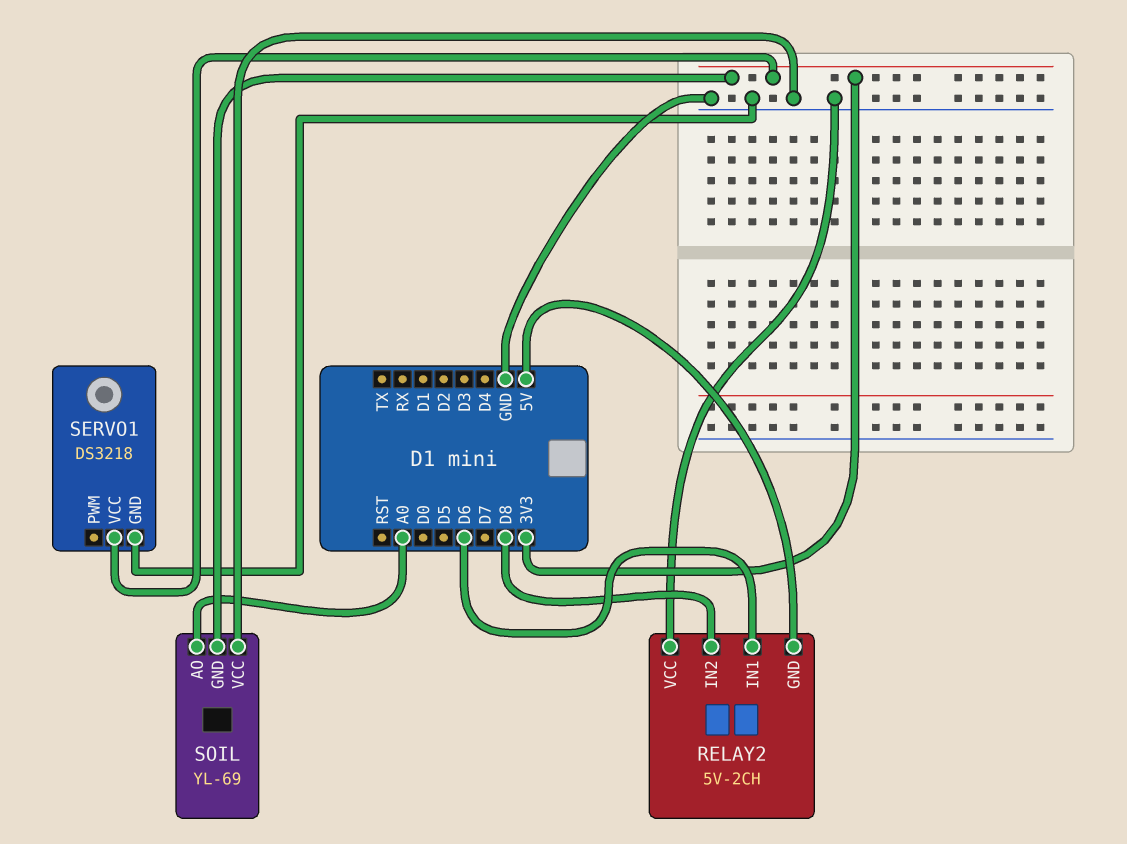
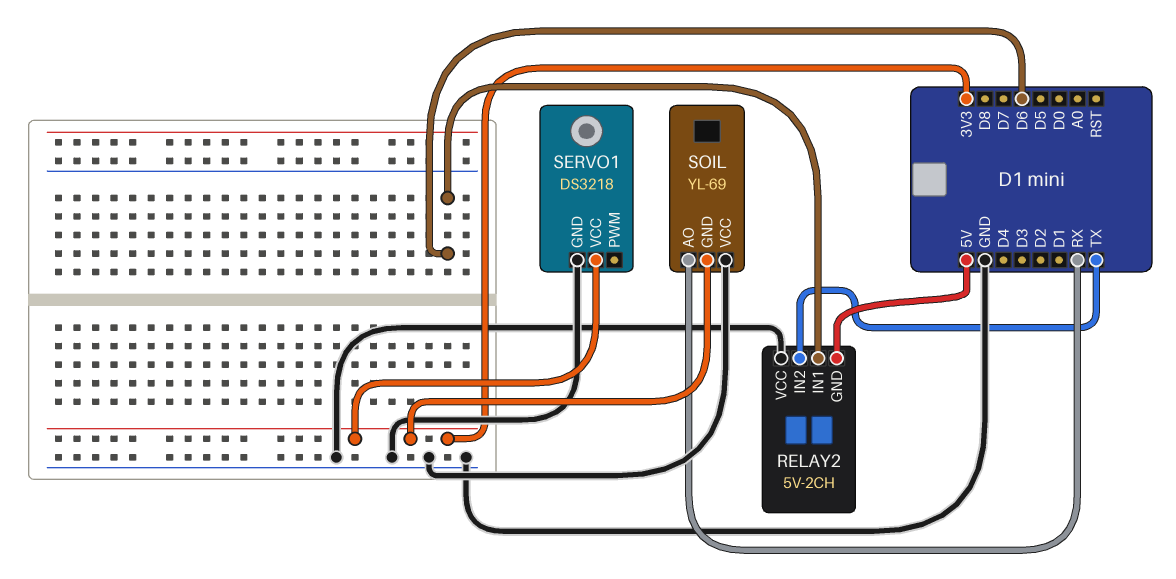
RELAY2 pin IN2: D8 -> TX
SOIL pin AO: A0 -> RX

